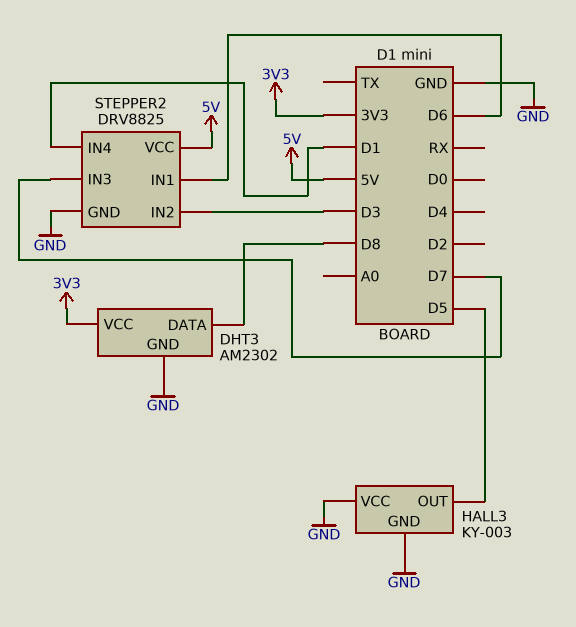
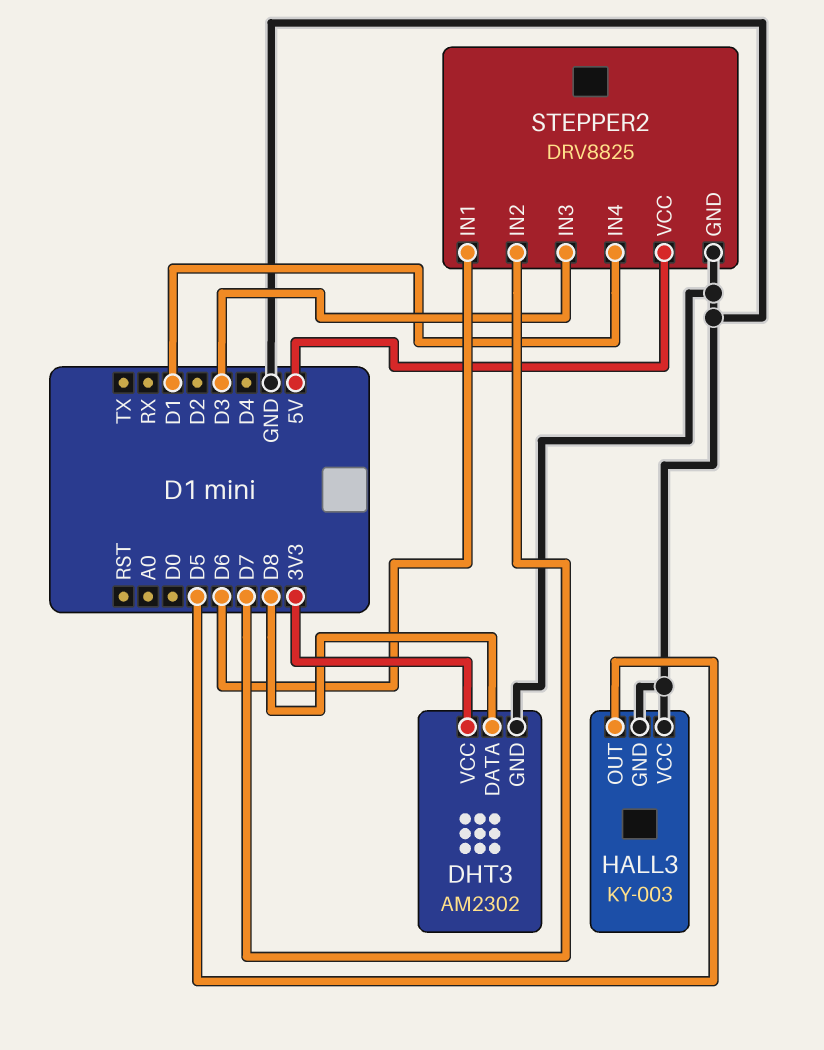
STEPPER2 pin IN2: D3 -> D7
STEPPER2 pin IN3: D7 -> D3

